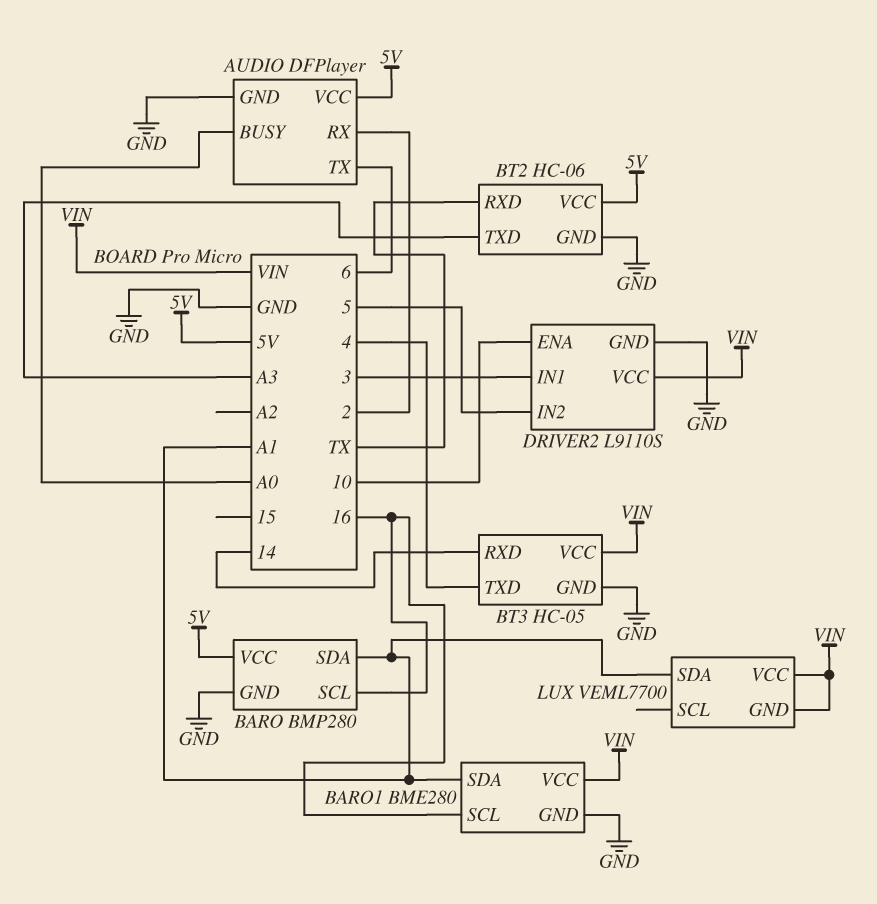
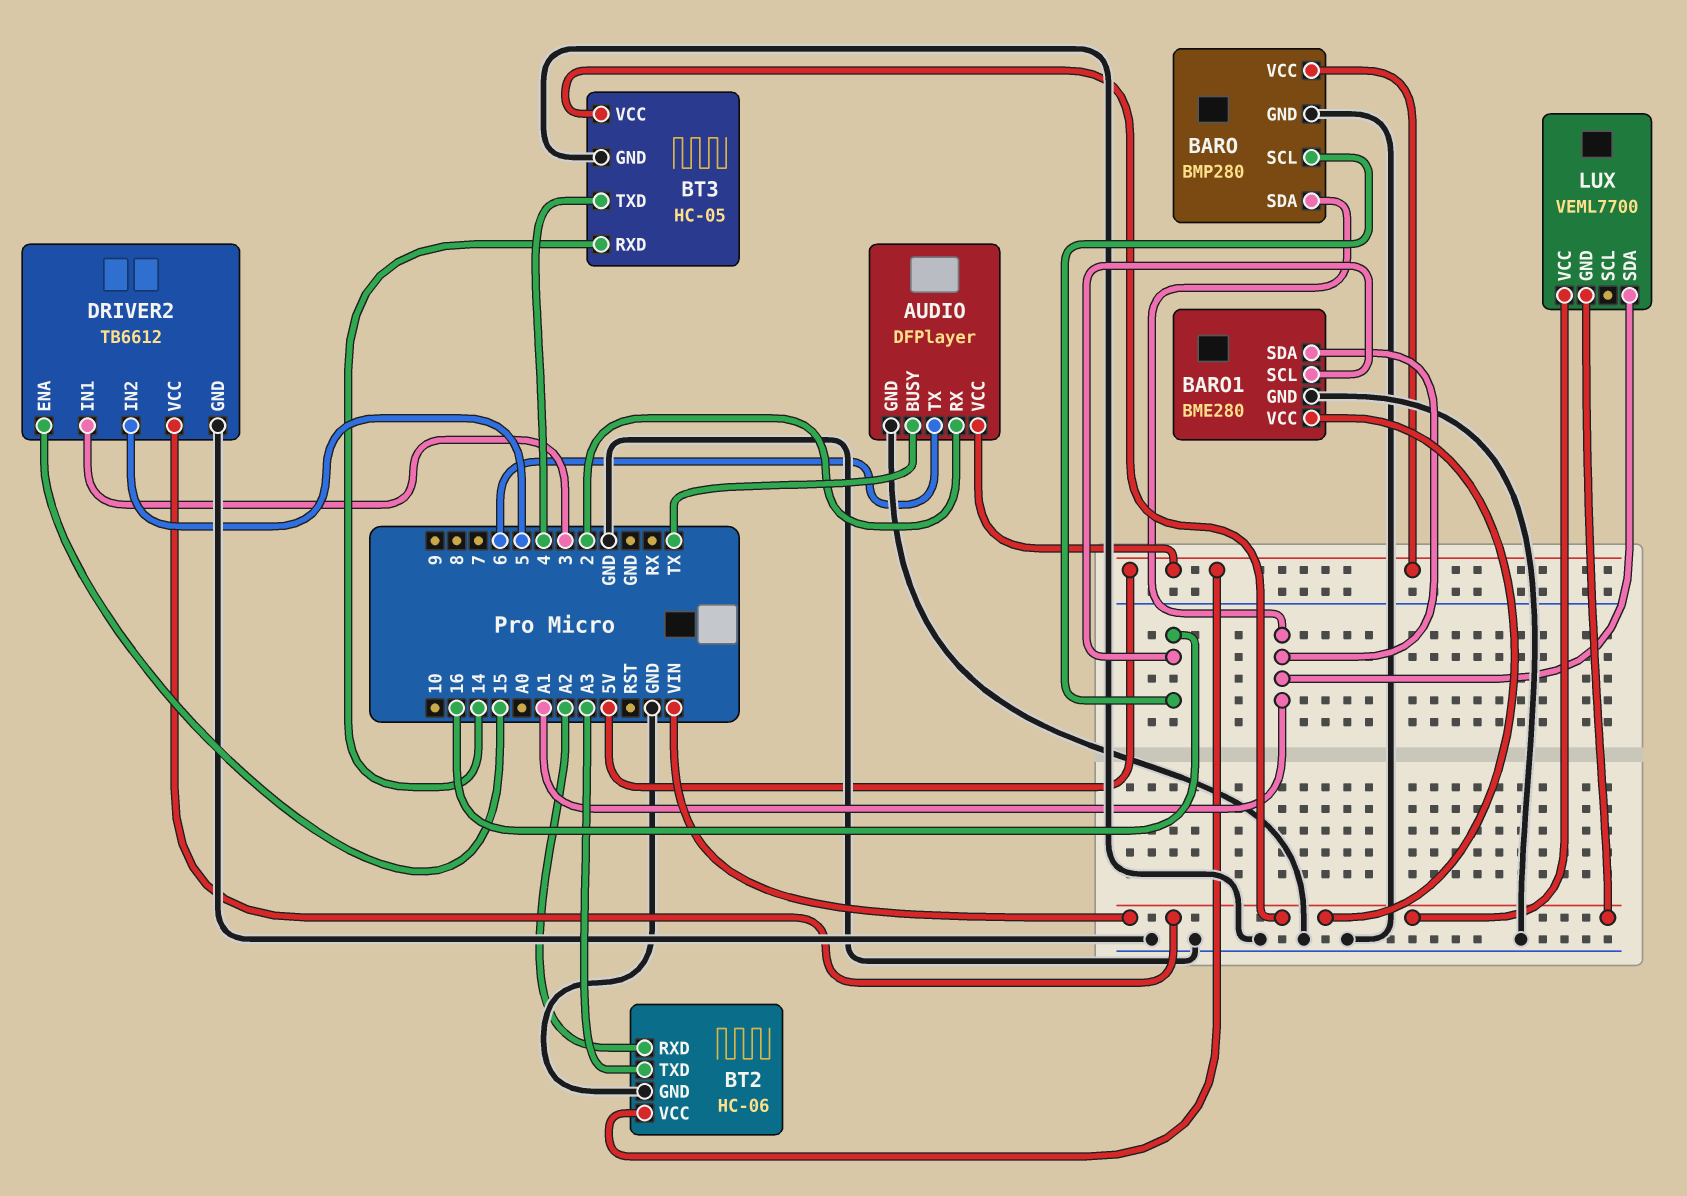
AUDIO pin BUSY: A0 -> TX
BT2 pin RXD: TX -> A2
DRIVER2: L9110S -> TB6612
DRIVER2 pin ENA: 10 -> 15

